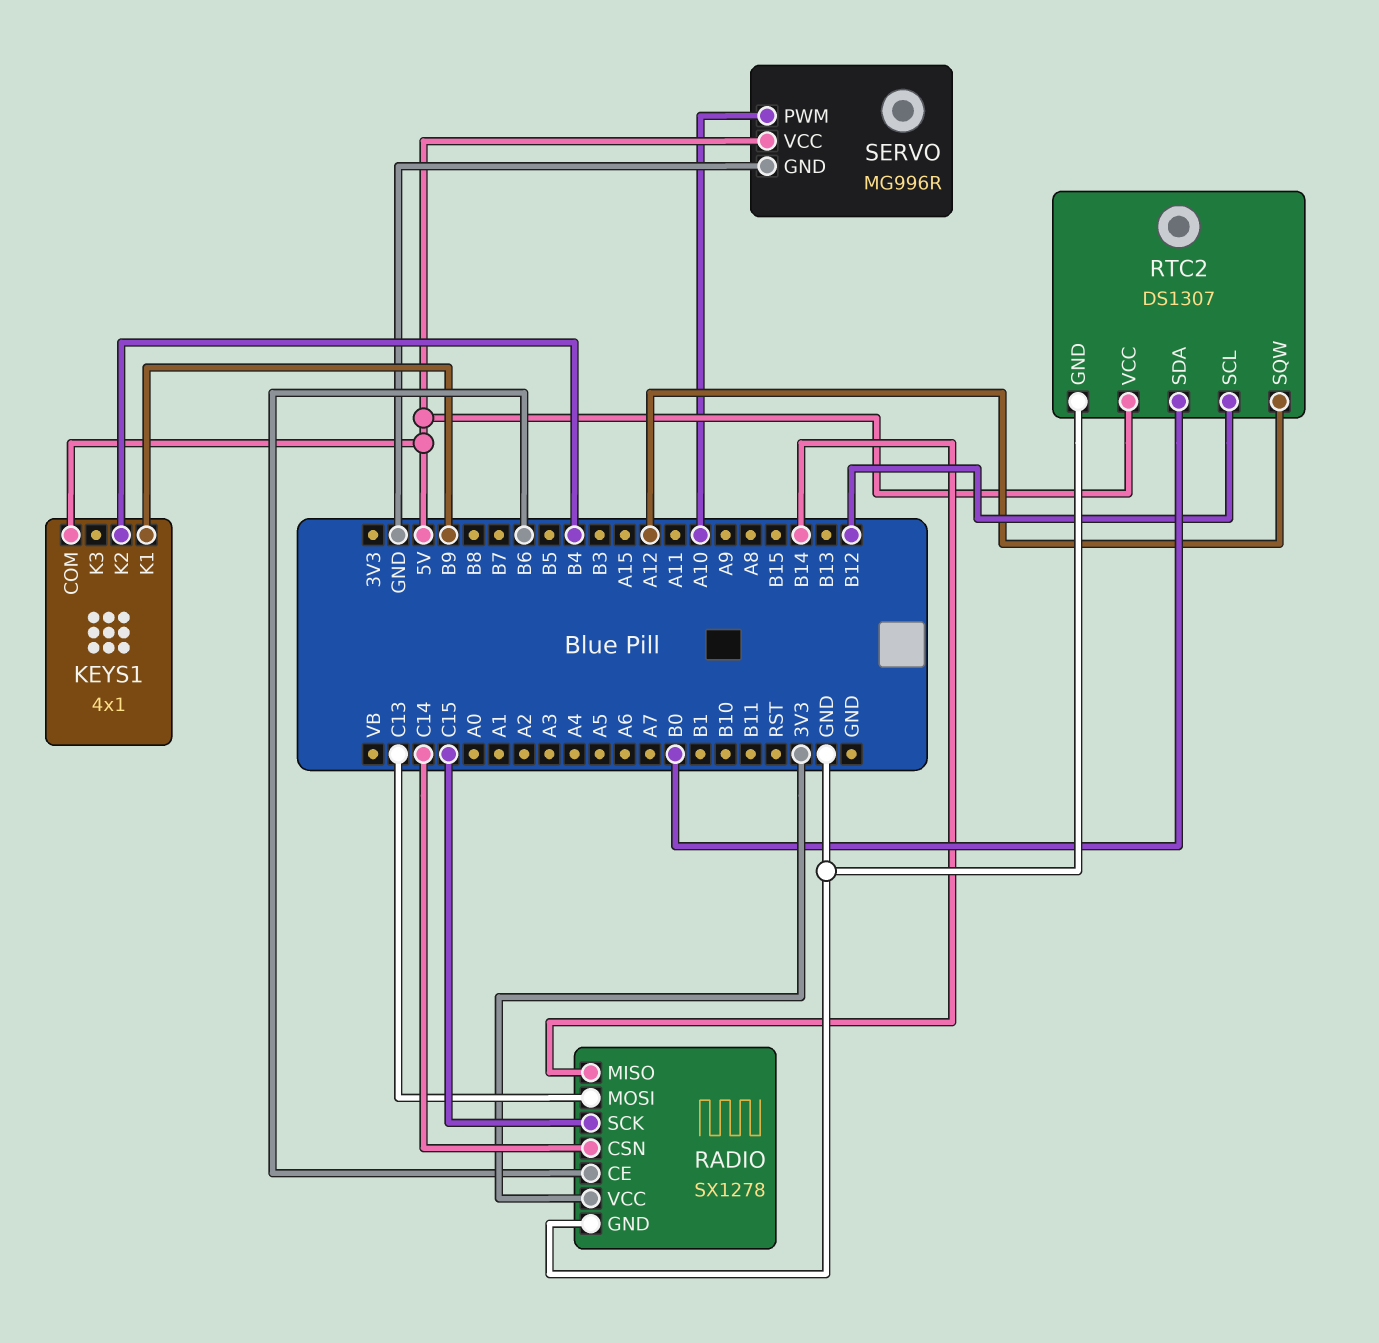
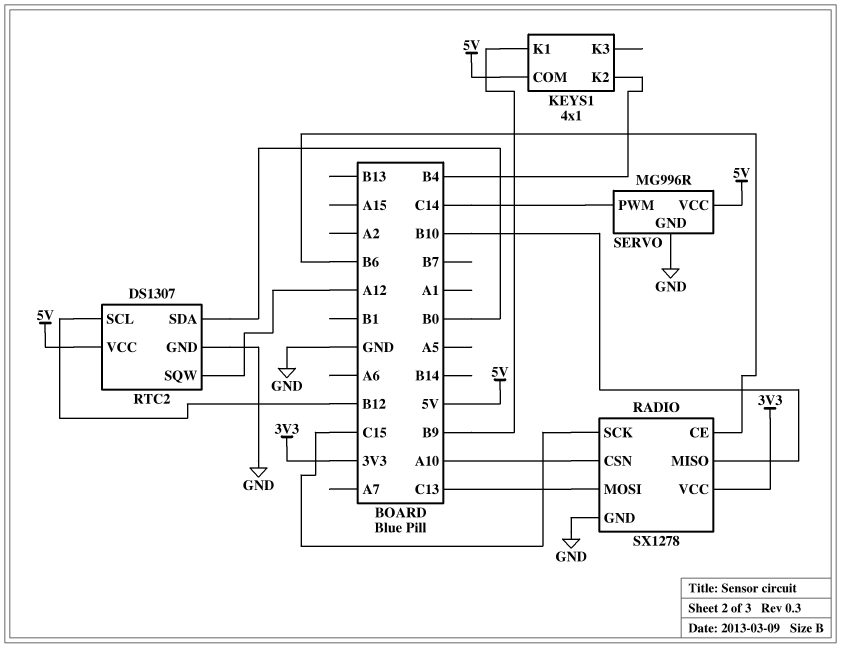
RADIO pin CSN: C14 -> A10
RADIO pin MISO: B14 -> B10
SERVO pin PWM: A10 -> C14

